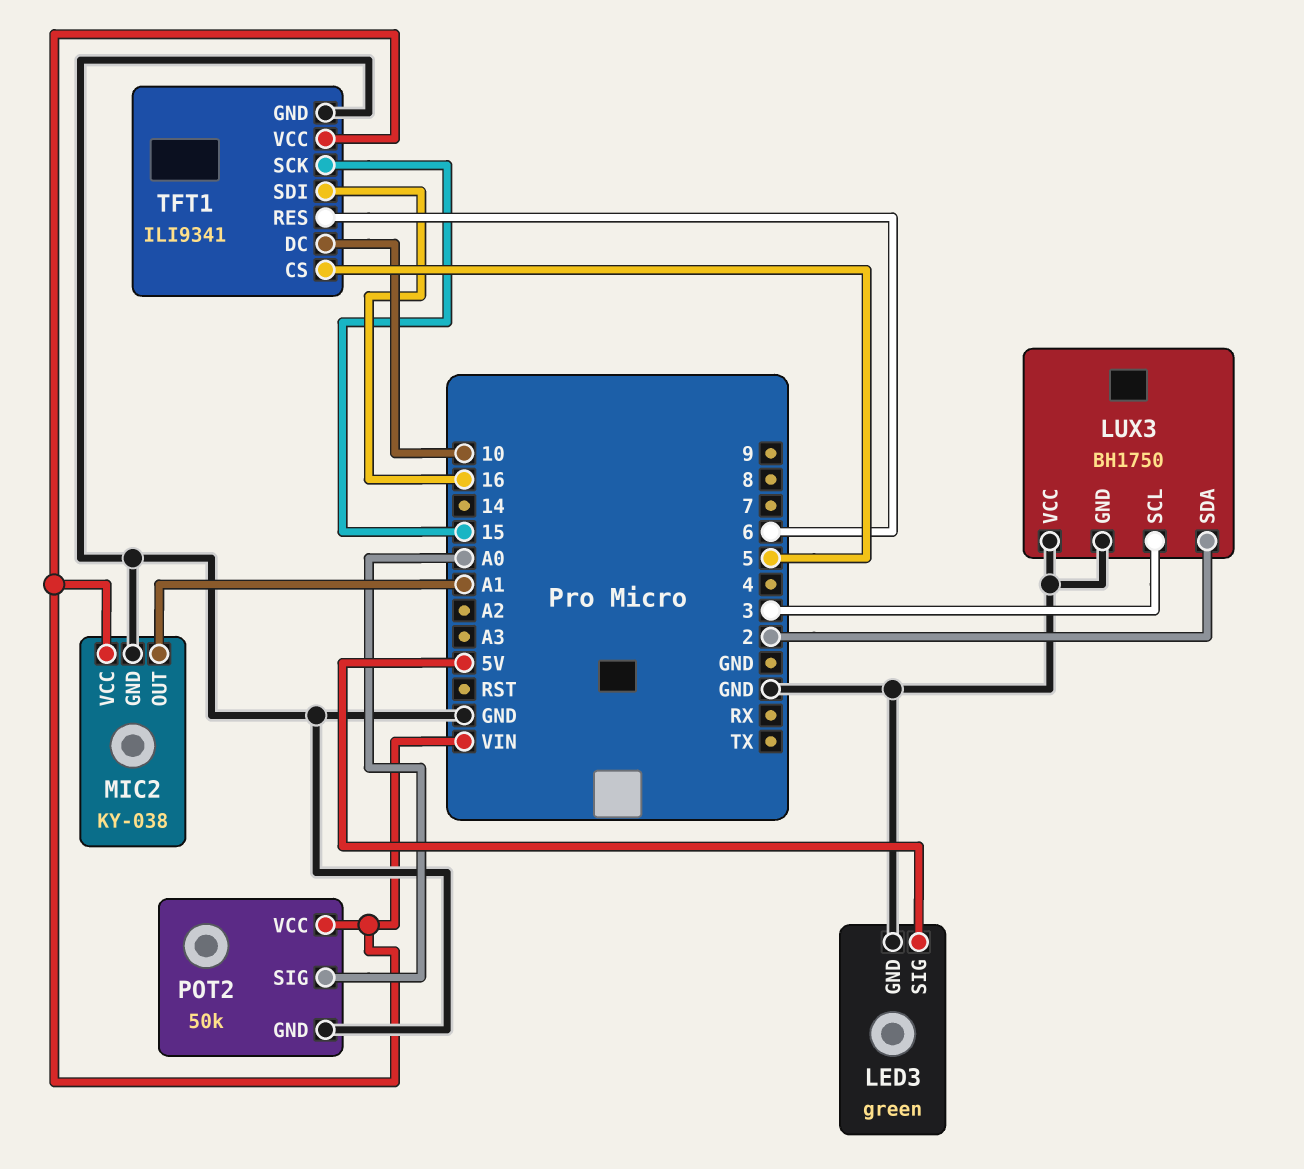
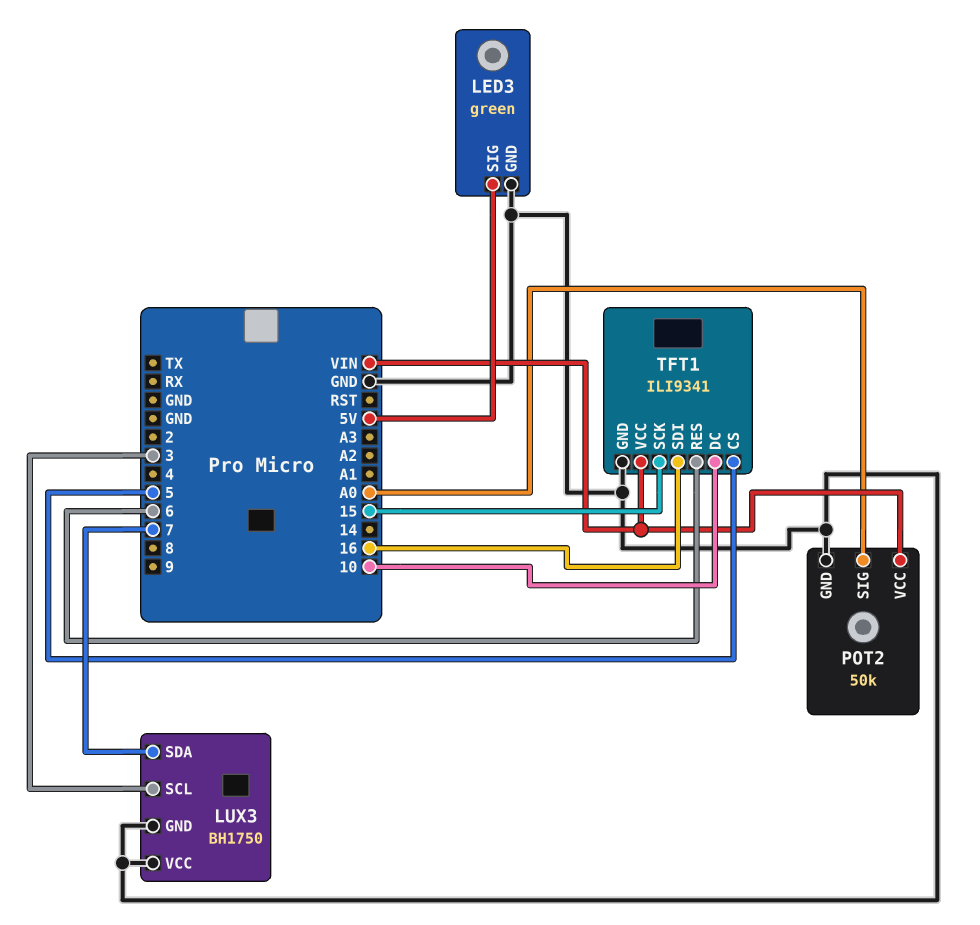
LUX3 pin SDA: 2 -> 7
MIC2: KY-038 -> none
MIC2 pin GND: GND -> none
MIC2 pin OUT: A1 -> none
MIC2 pin VCC: VIN -> none

